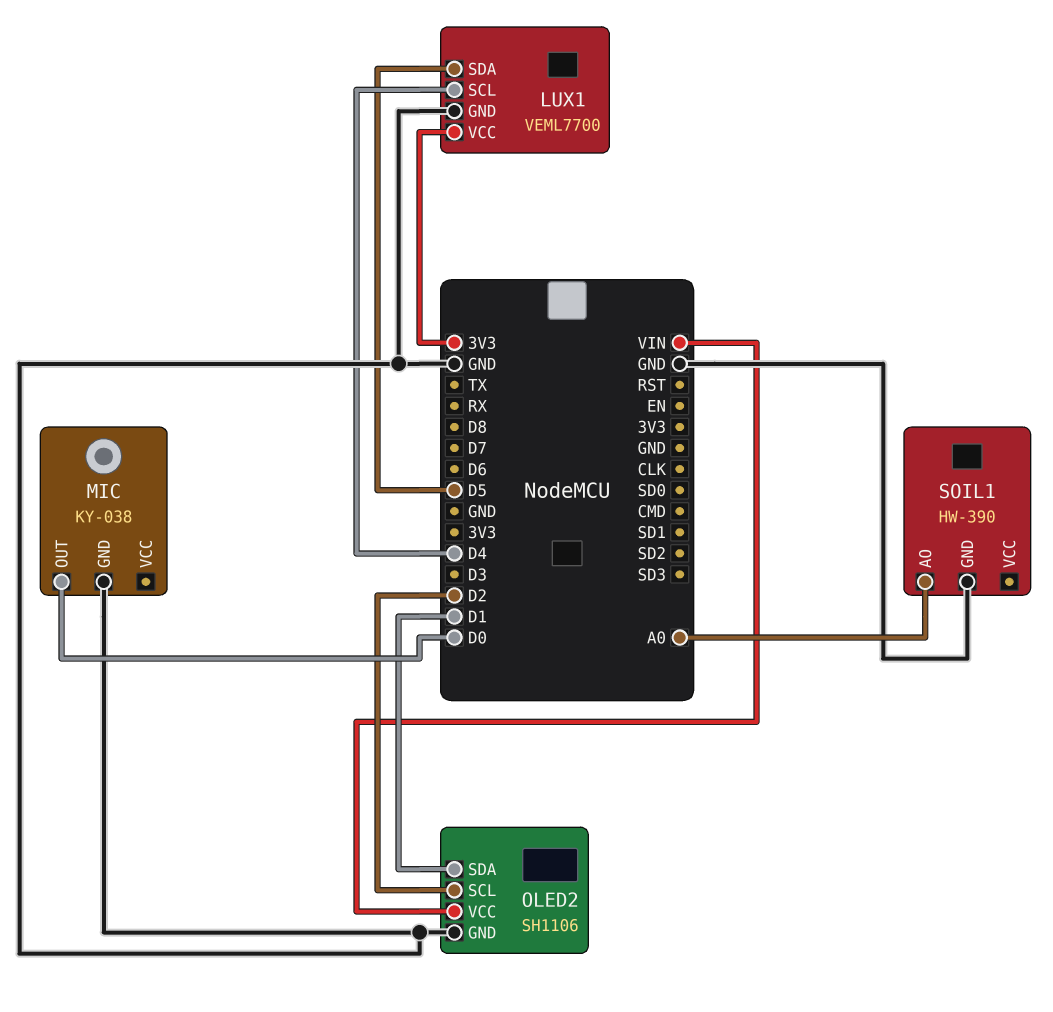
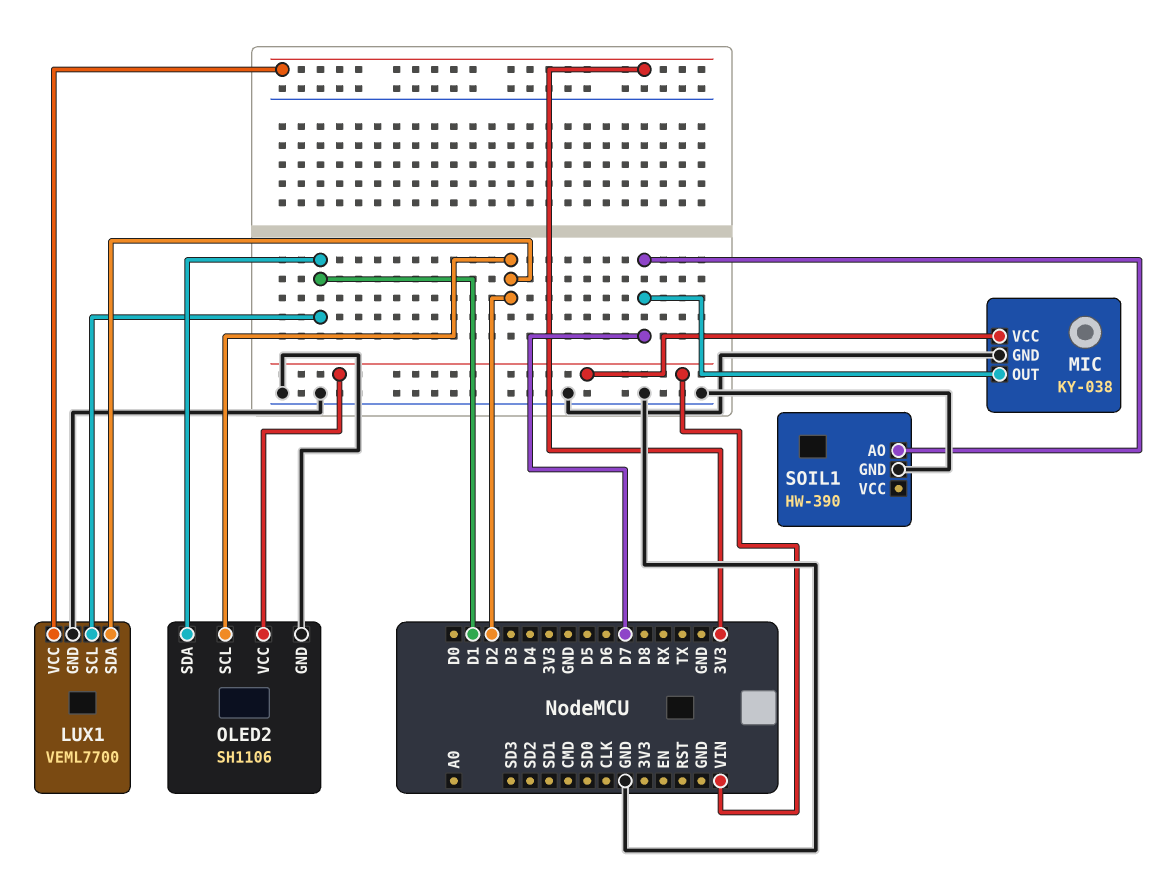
LUX1 pin SCL: D4 -> D1
LUX1 pin SDA: D5 -> D2
MIC pin OUT: D0 -> D7
MIC pin VCC: none -> VIN
SOIL1 pin AO: A0 -> D7

